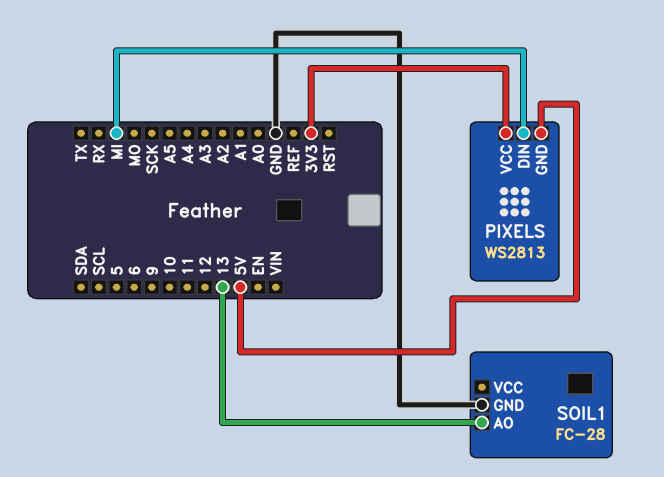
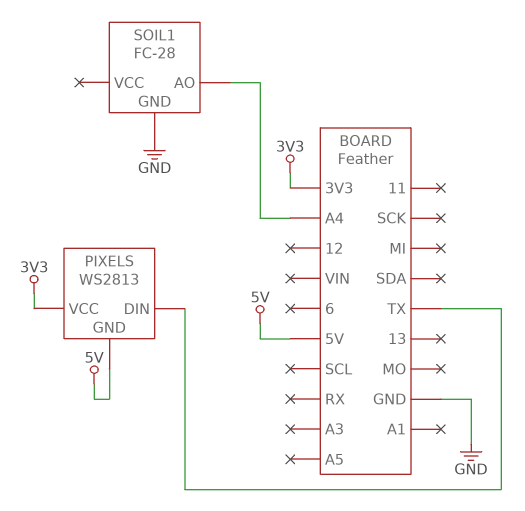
PIXELS pin DIN: MI -> TX
SOIL1 pin AO: 13 -> A4

